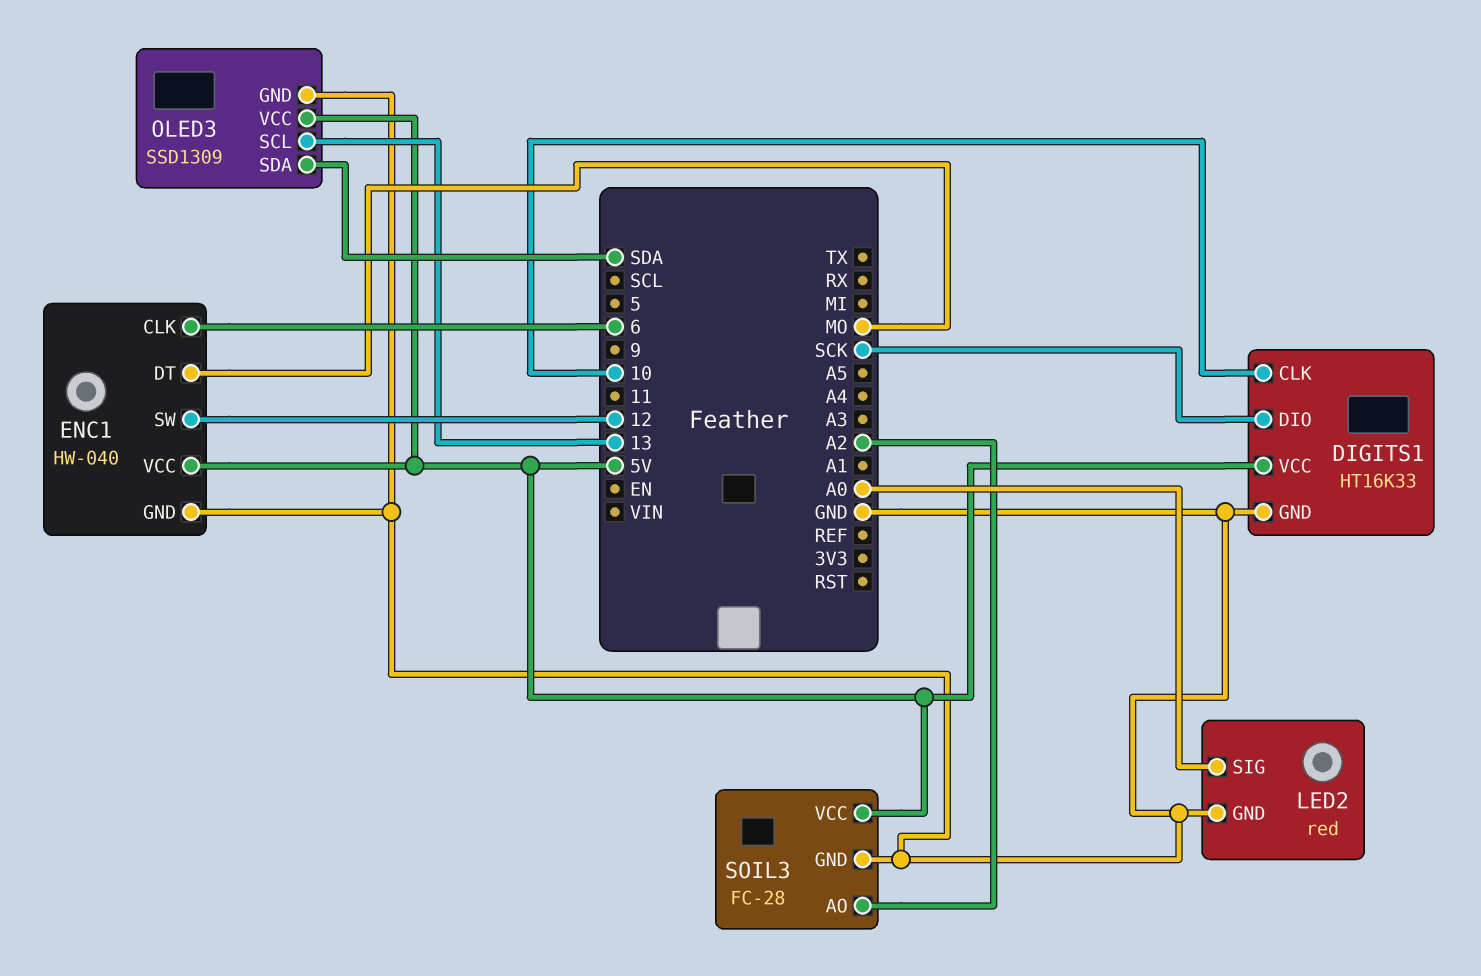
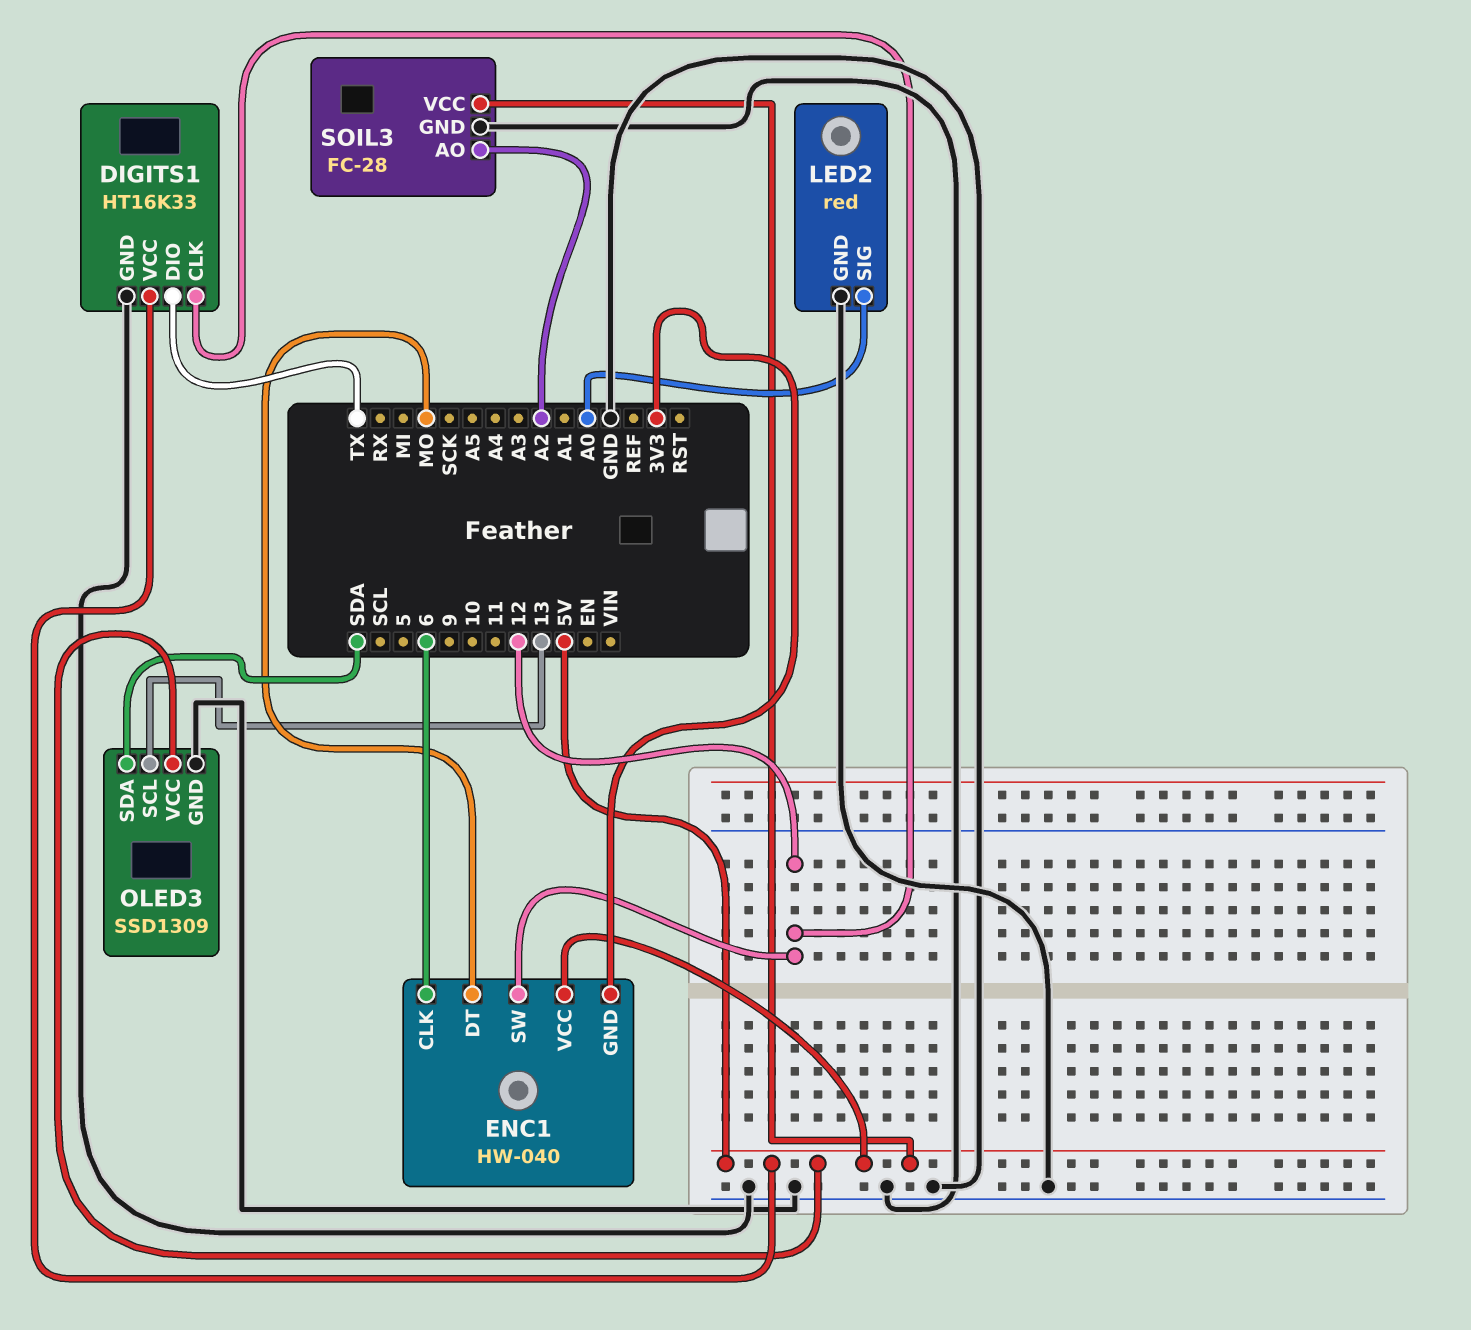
DIGITS1 pin CLK: 10 -> 12
DIGITS1 pin DIO: SCK -> TX
ENC1 pin GND: GND -> 3V3

